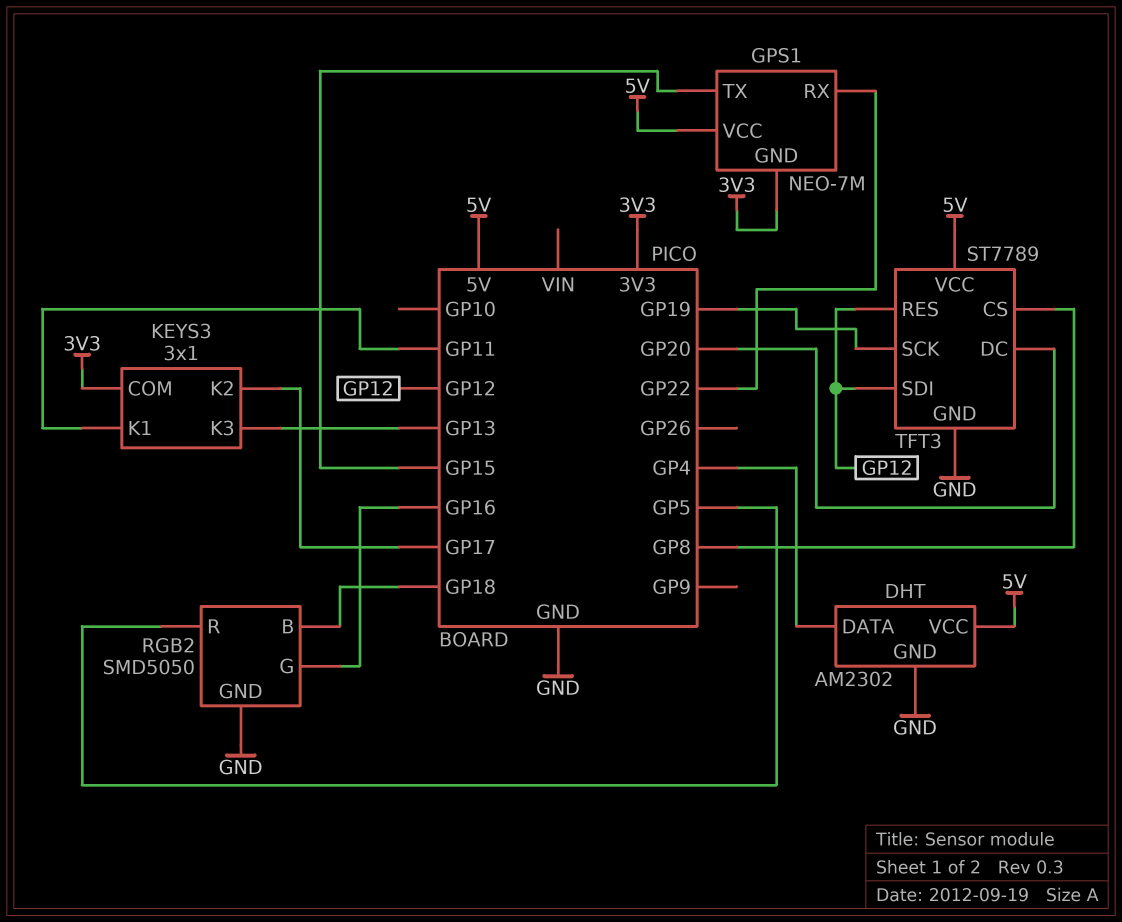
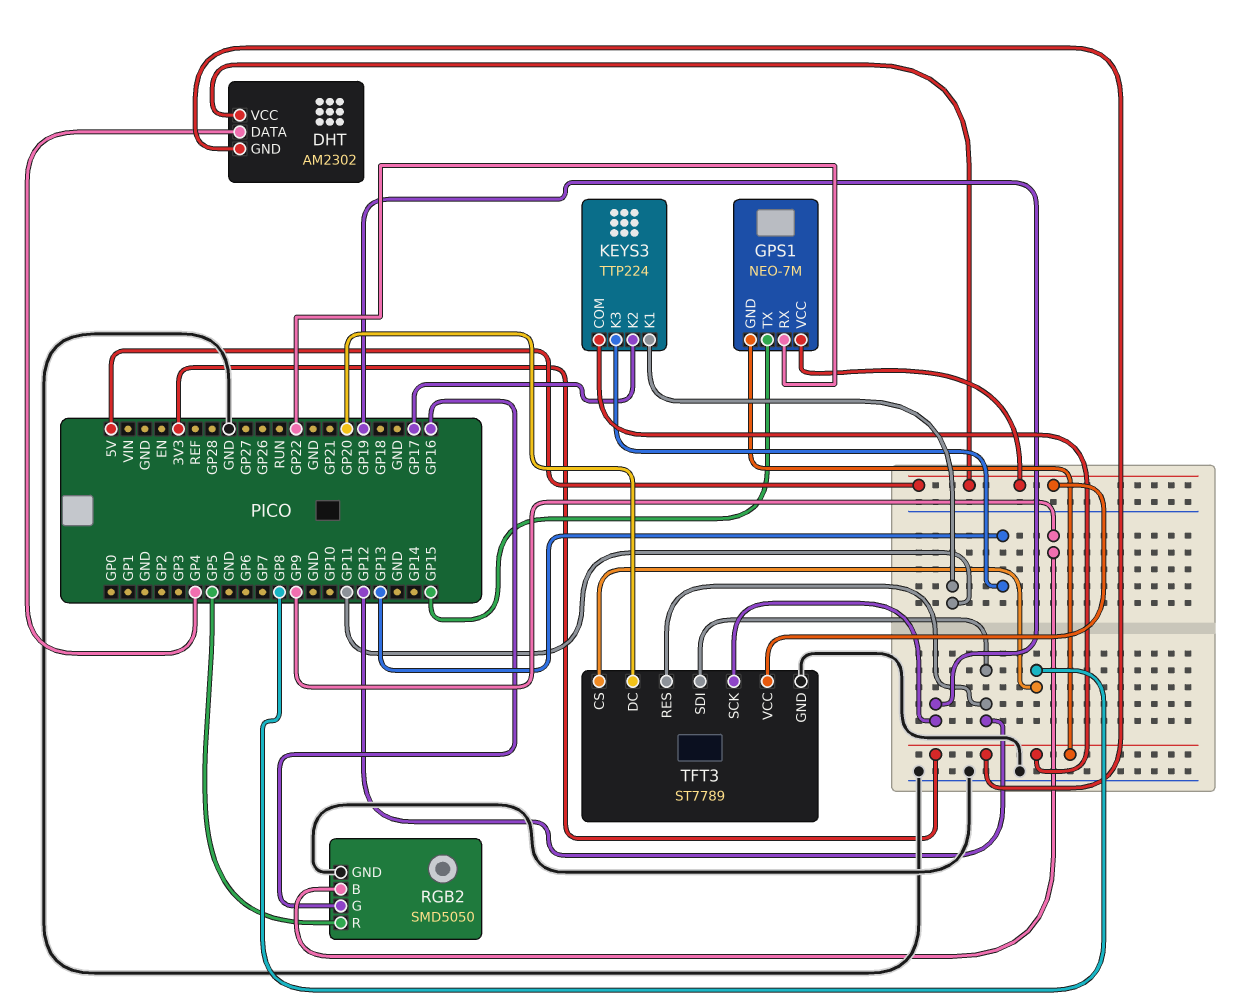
DHT pin GND: GND -> 3V3
KEYS3: 3x1 -> TTP224
RGB2 pin B: GP18 -> GP9

